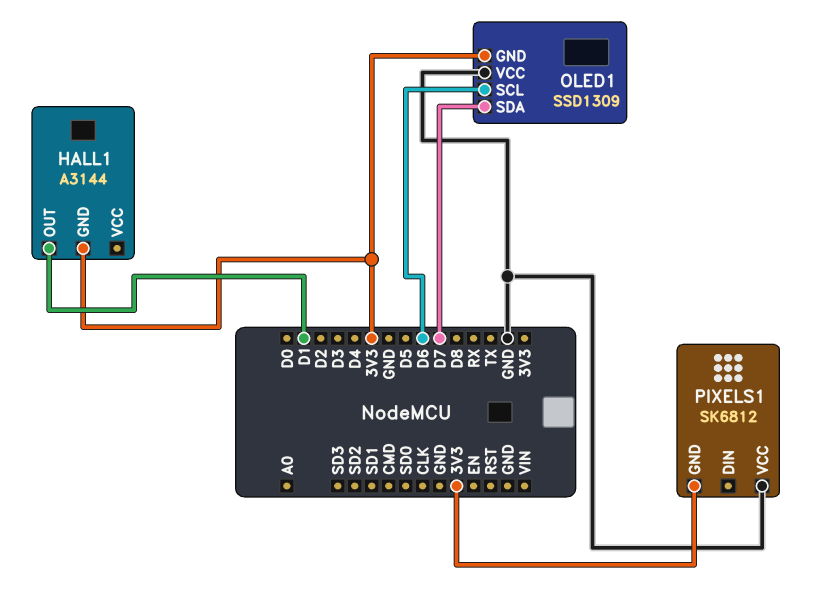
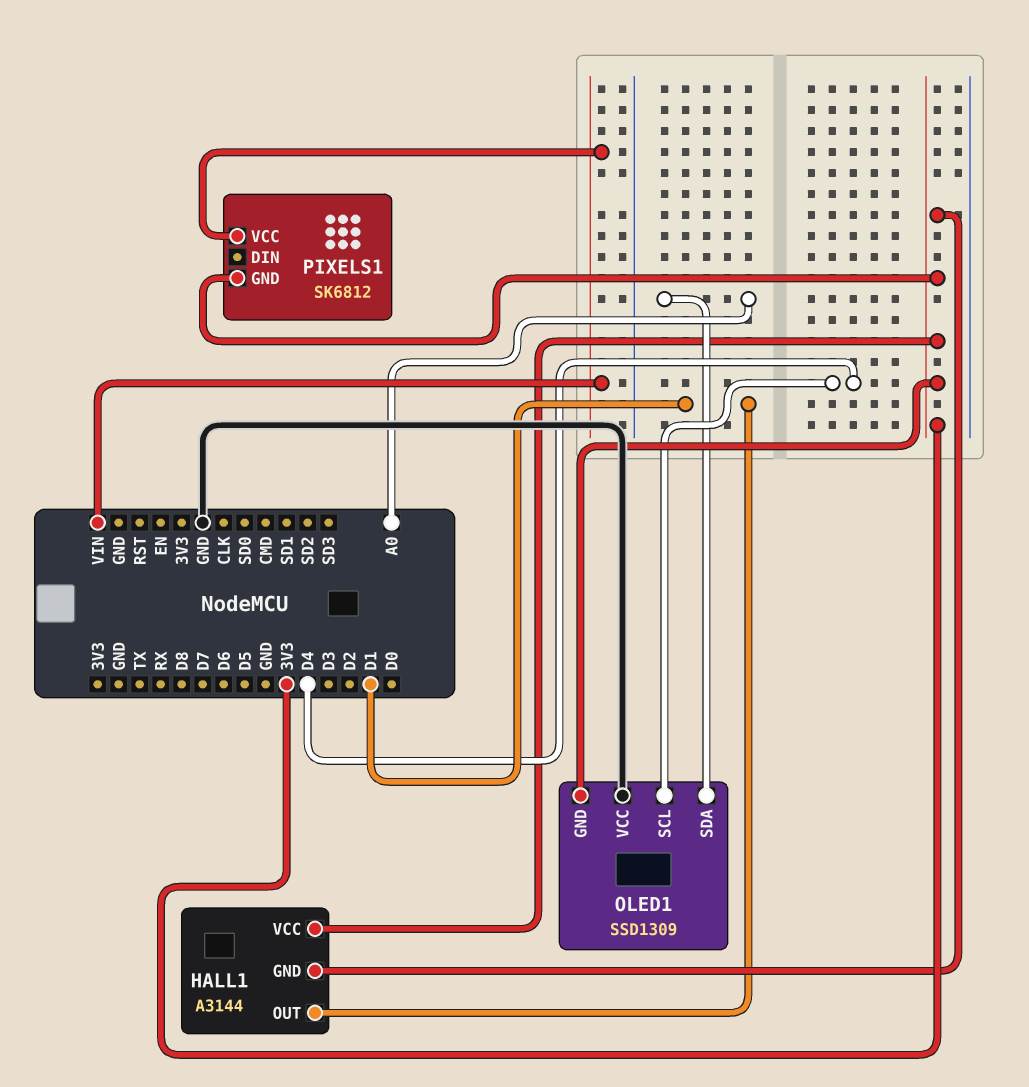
HALL1 pin VCC: none -> 3V3
OLED1 pin SCL: D6 -> D4
OLED1 pin SDA: D7 -> A0
PIXELS1 pin VCC: GND -> VIN

